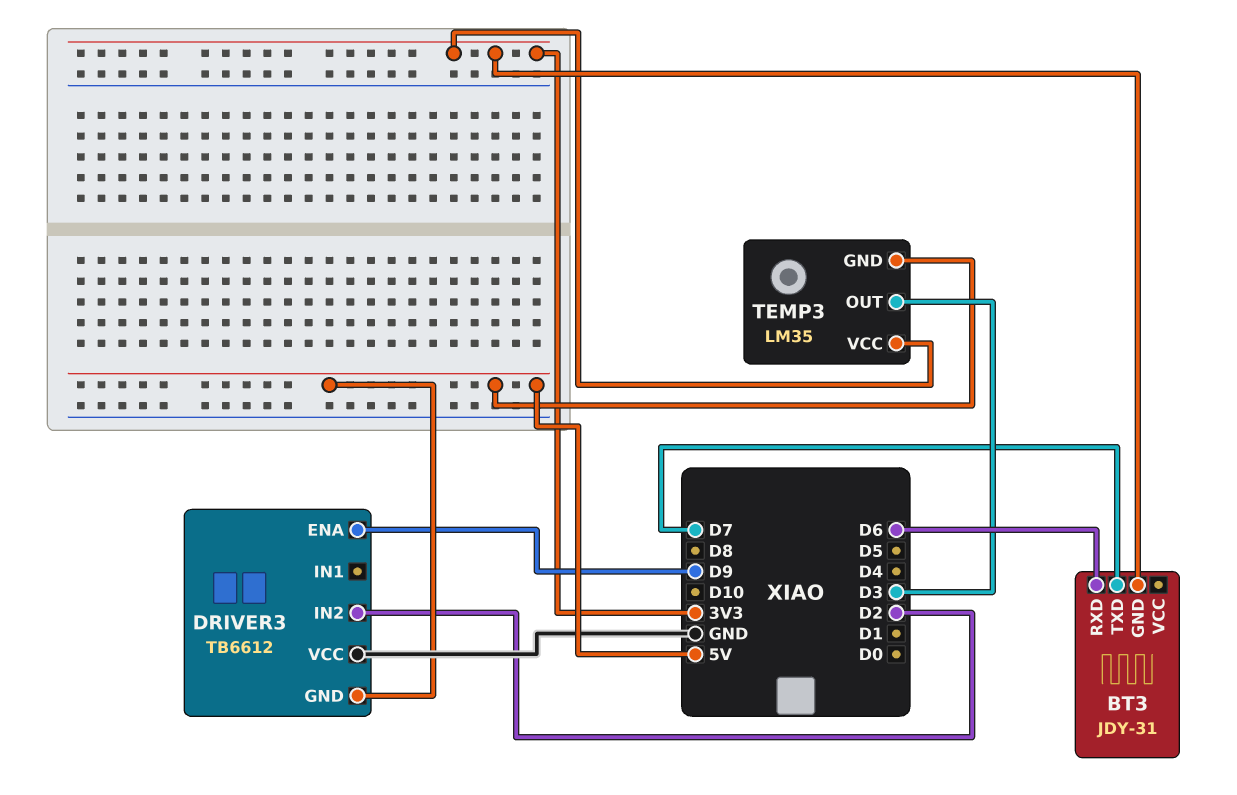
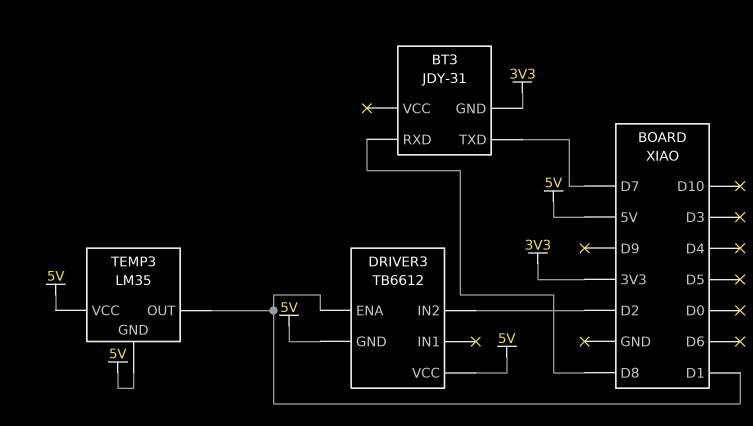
BT3 pin RXD: D6 -> D8
DRIVER3 pin ENA: D9 -> D1
DRIVER3 pin VCC: GND -> 5V
TEMP3 pin OUT: D3 -> D1
TEMP3 pin VCC: 3V3 -> 5V

